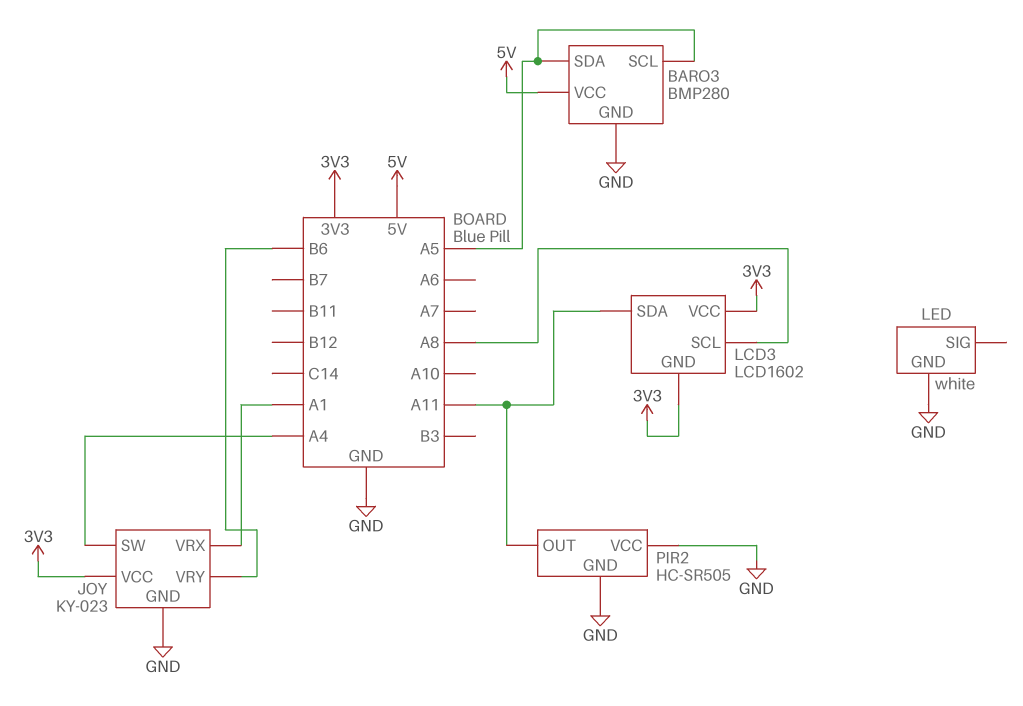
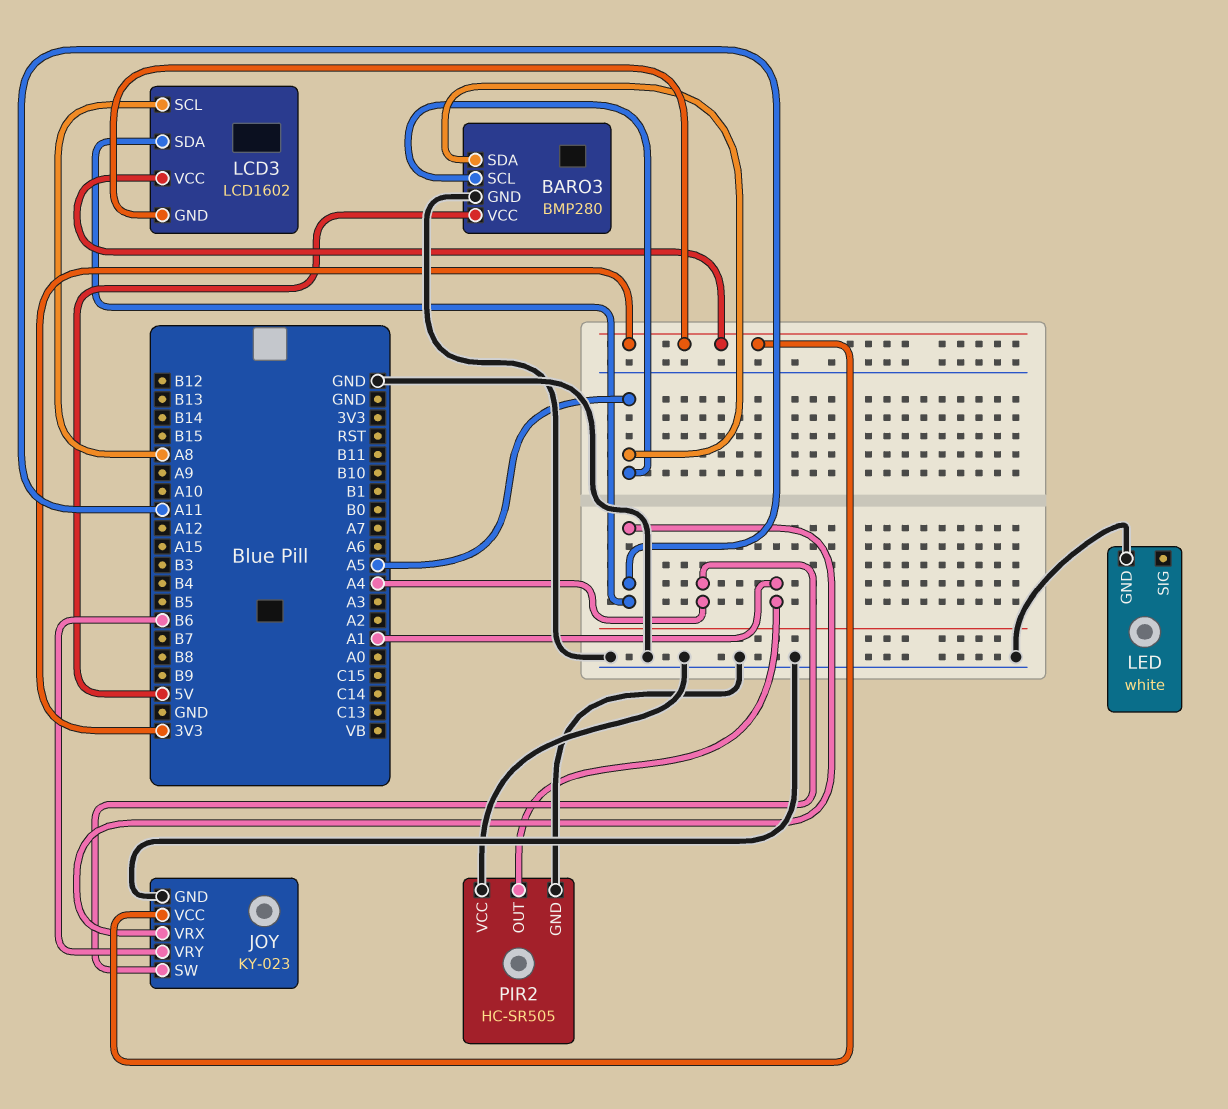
JOY pin VRX: A1 -> A11
PIR2 pin OUT: A11 -> A1

